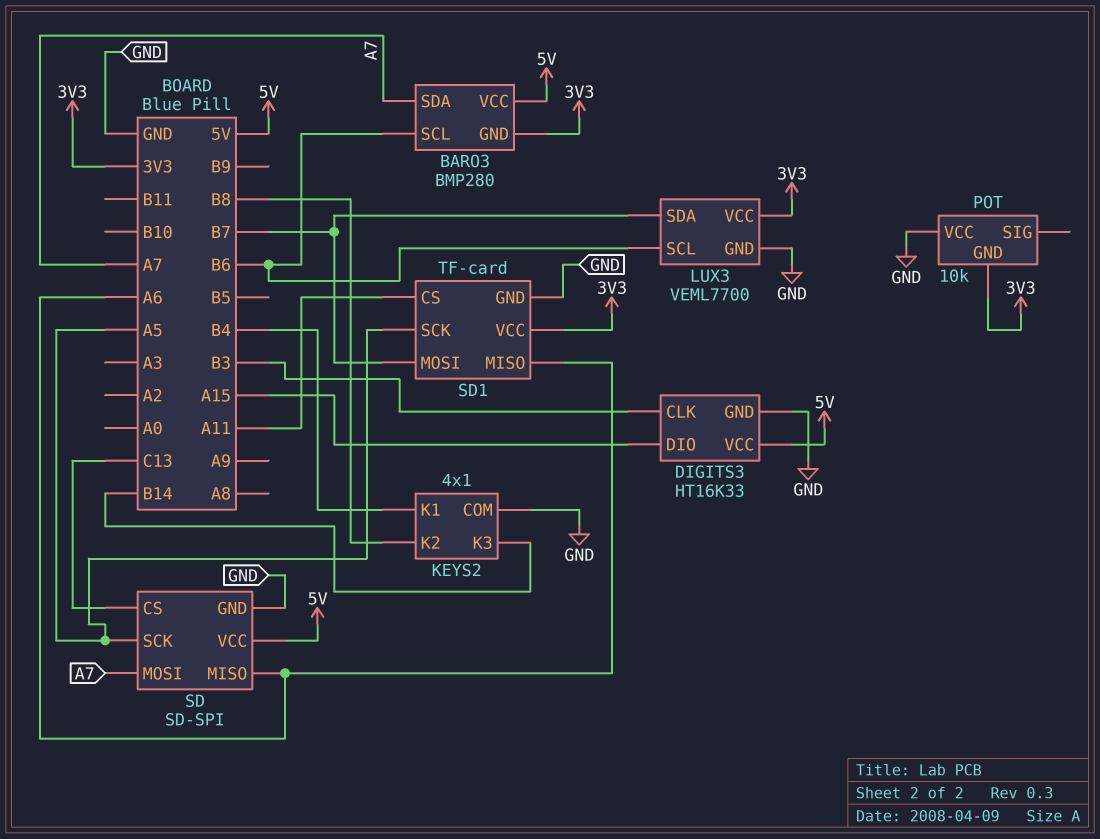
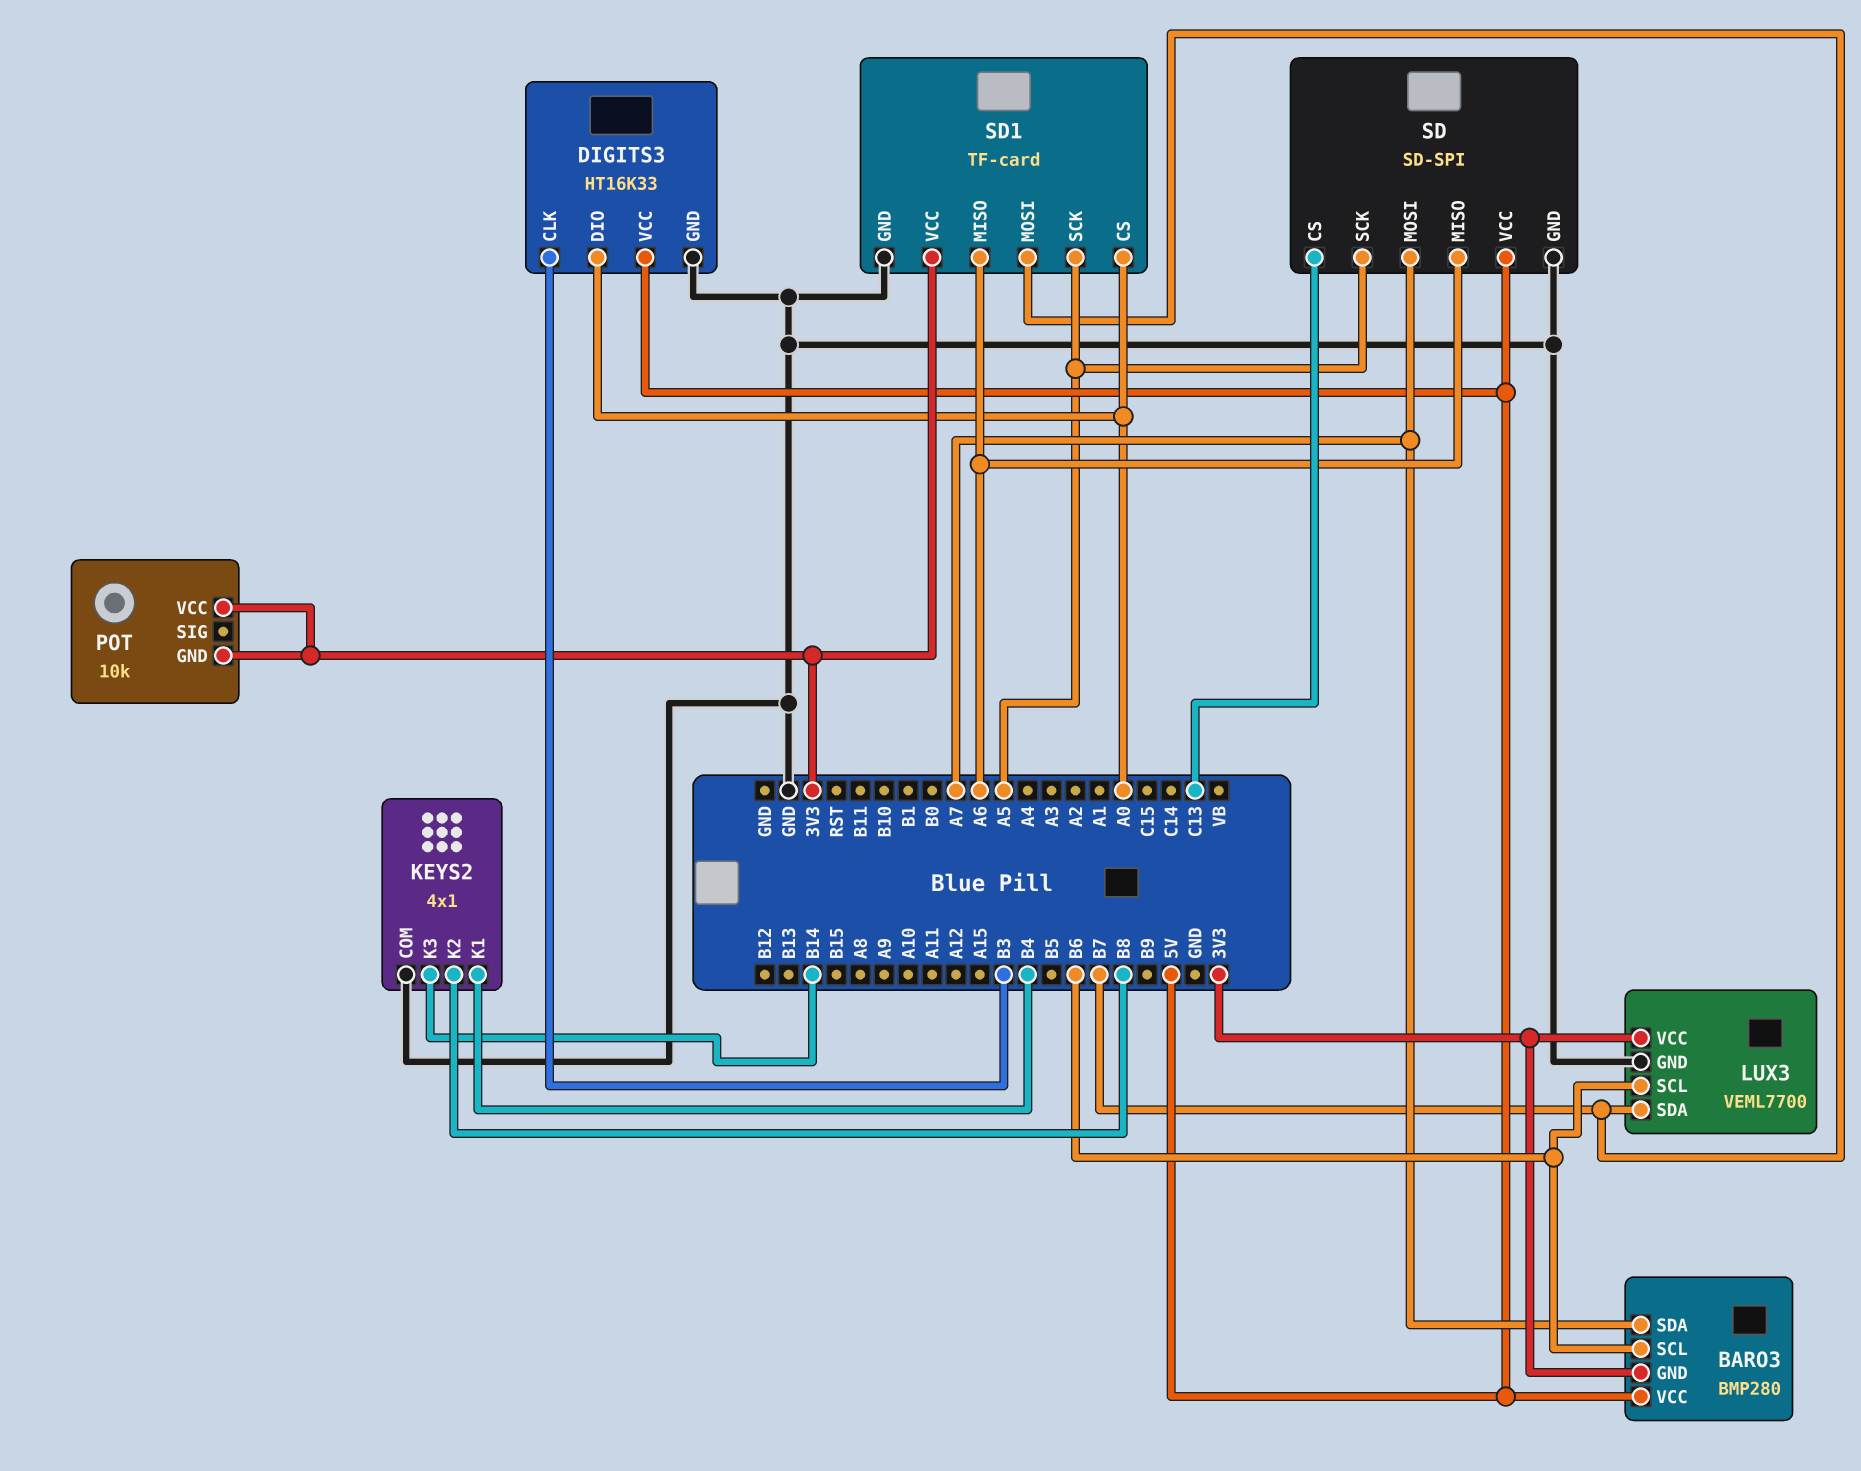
DIGITS3 pin DIO: A15 -> A0
POT pin VCC: GND -> 3V3
SD1 pin CS: A11 -> A0

